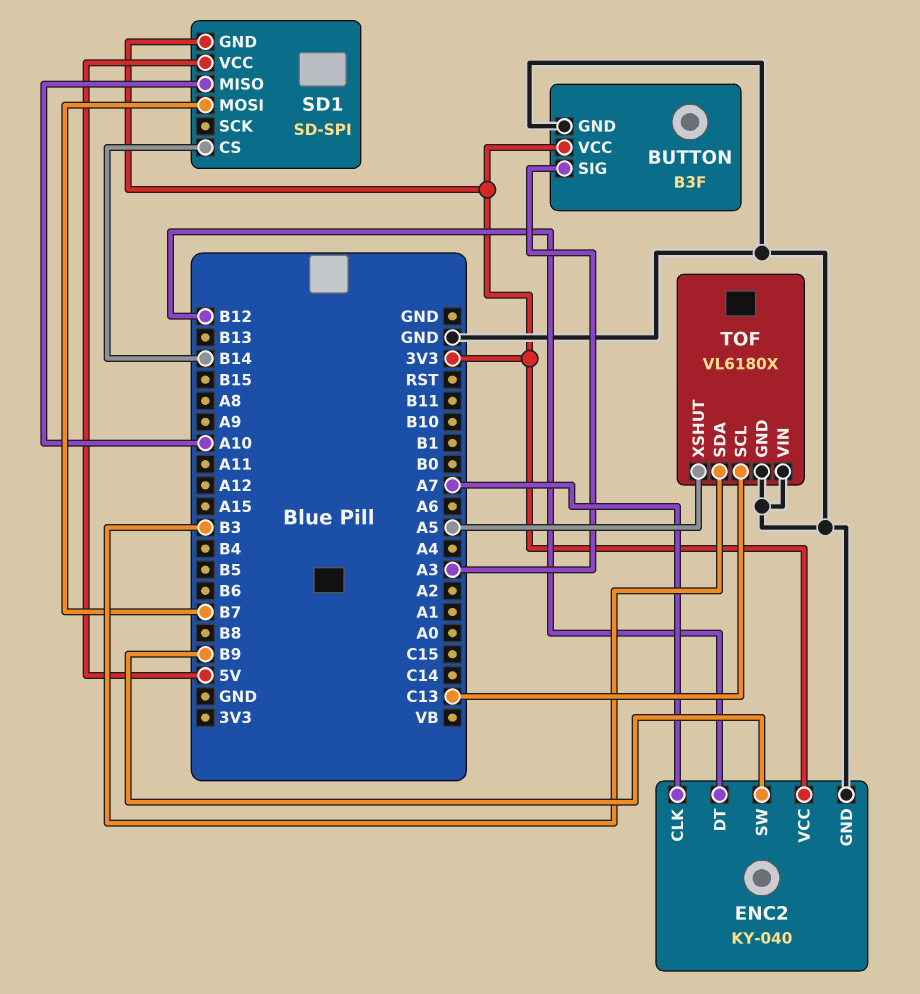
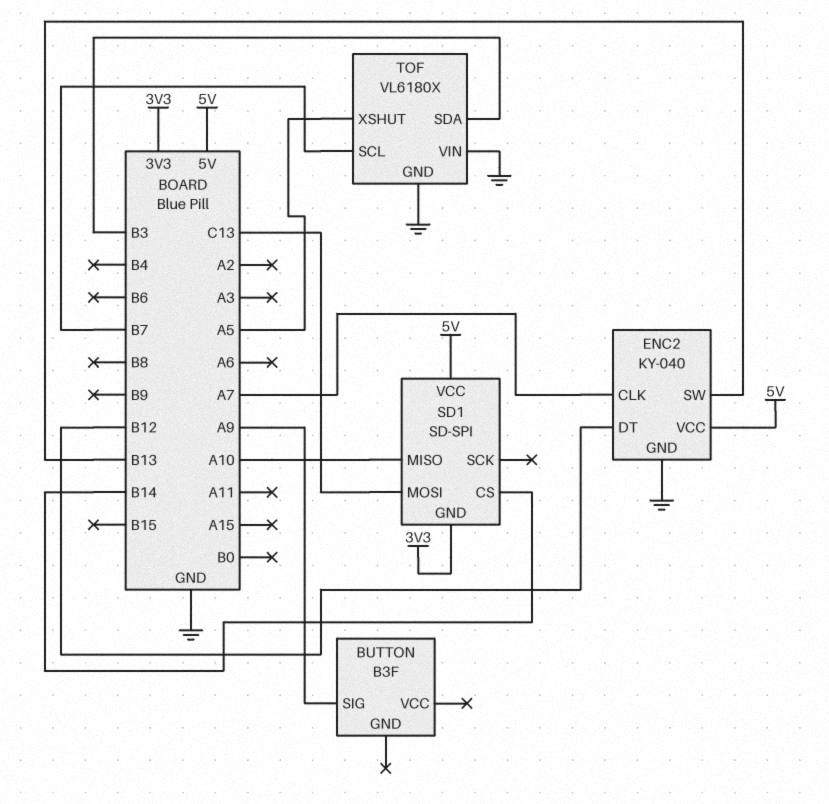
BUTTON pin GND: GND -> none
BUTTON pin SIG: A3 -> A9
BUTTON pin VCC: 3V3 -> none
ENC2 pin SW: B9 -> B13
ENC2 pin VCC: 3V3 -> 5V
SD1 pin MOSI: B7 -> C13
TOF pin SCL: C13 -> B7

